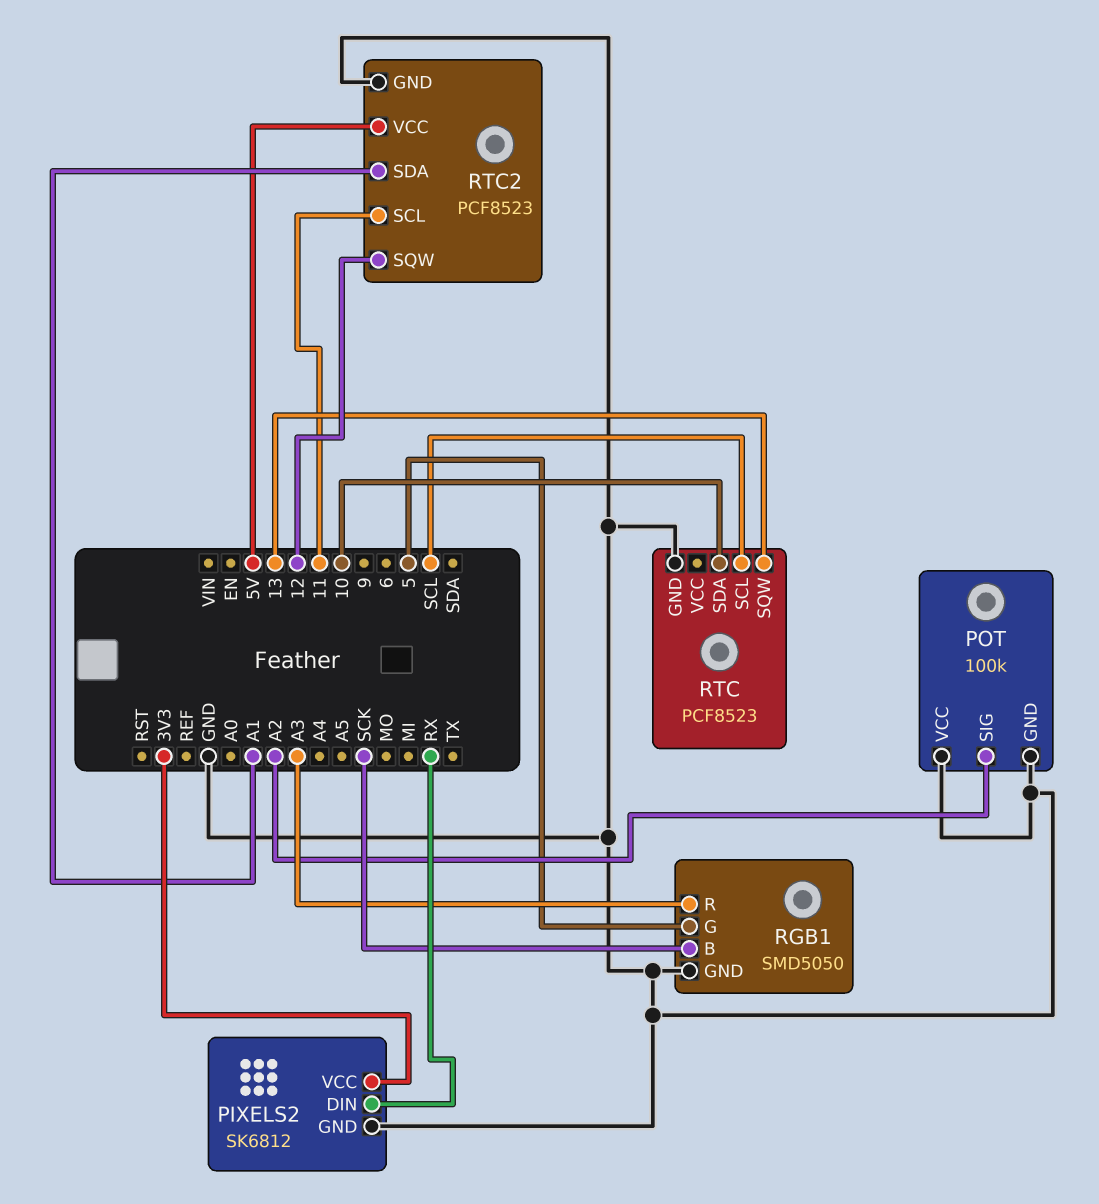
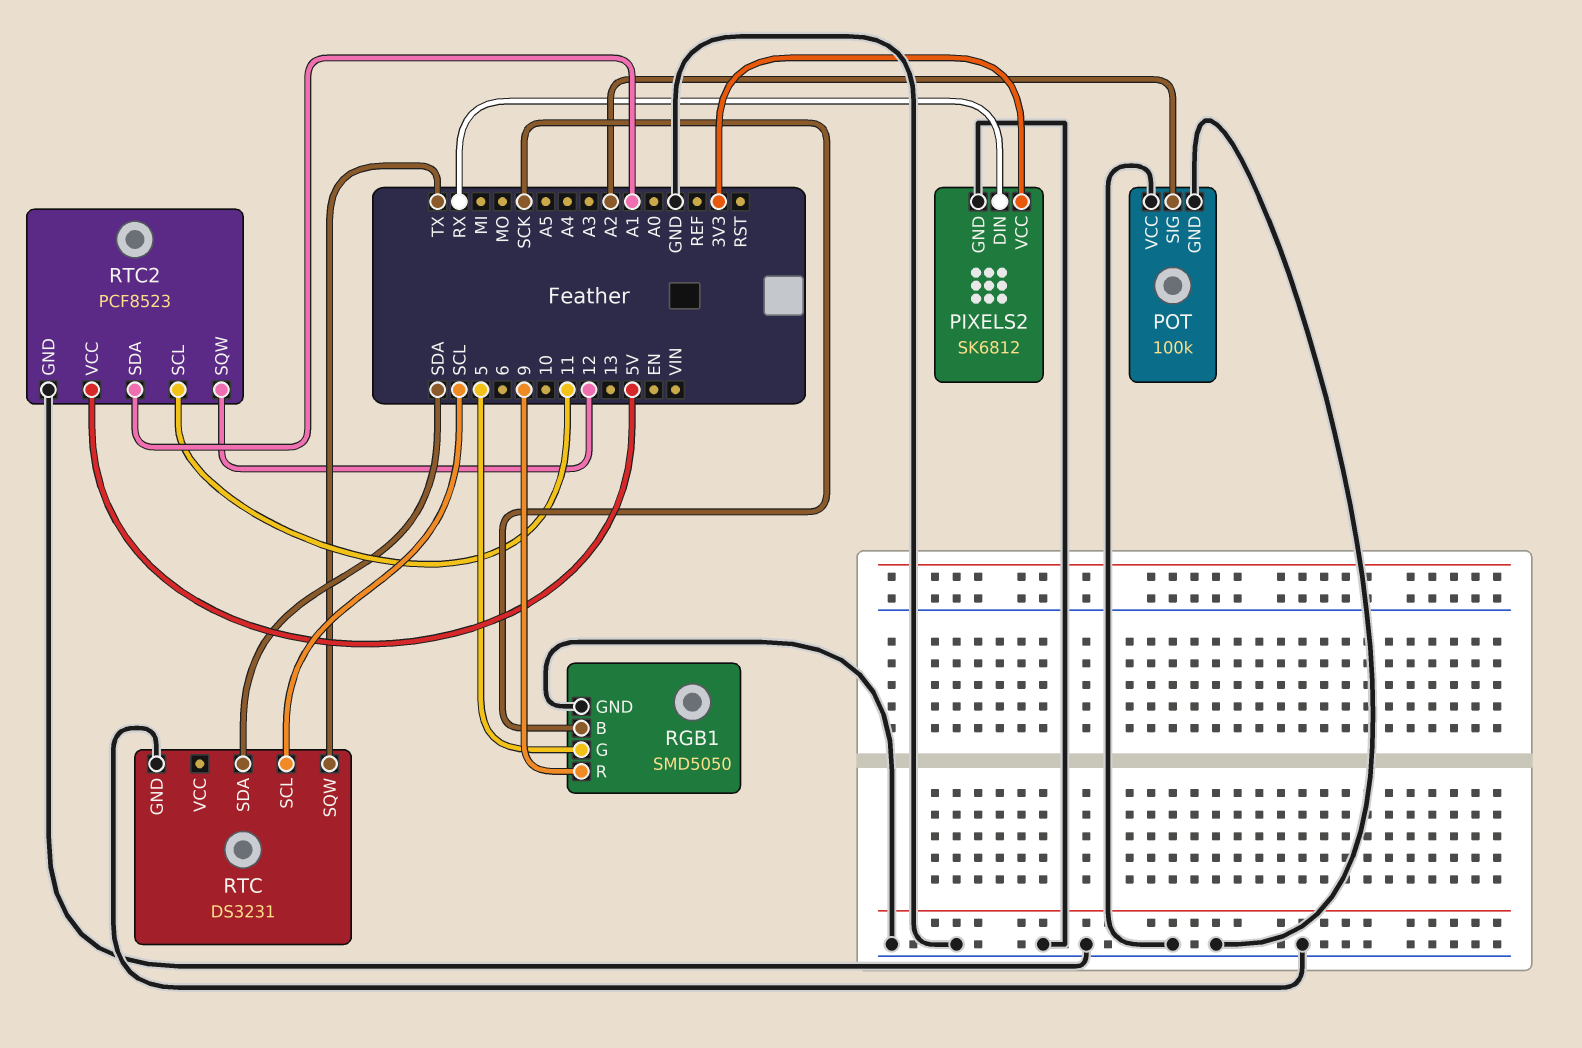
RGB1 pin R: A3 -> 9
RTC: PCF8523 -> DS3231
RTC pin SDA: 10 -> SDA
RTC pin SQW: 13 -> TX

